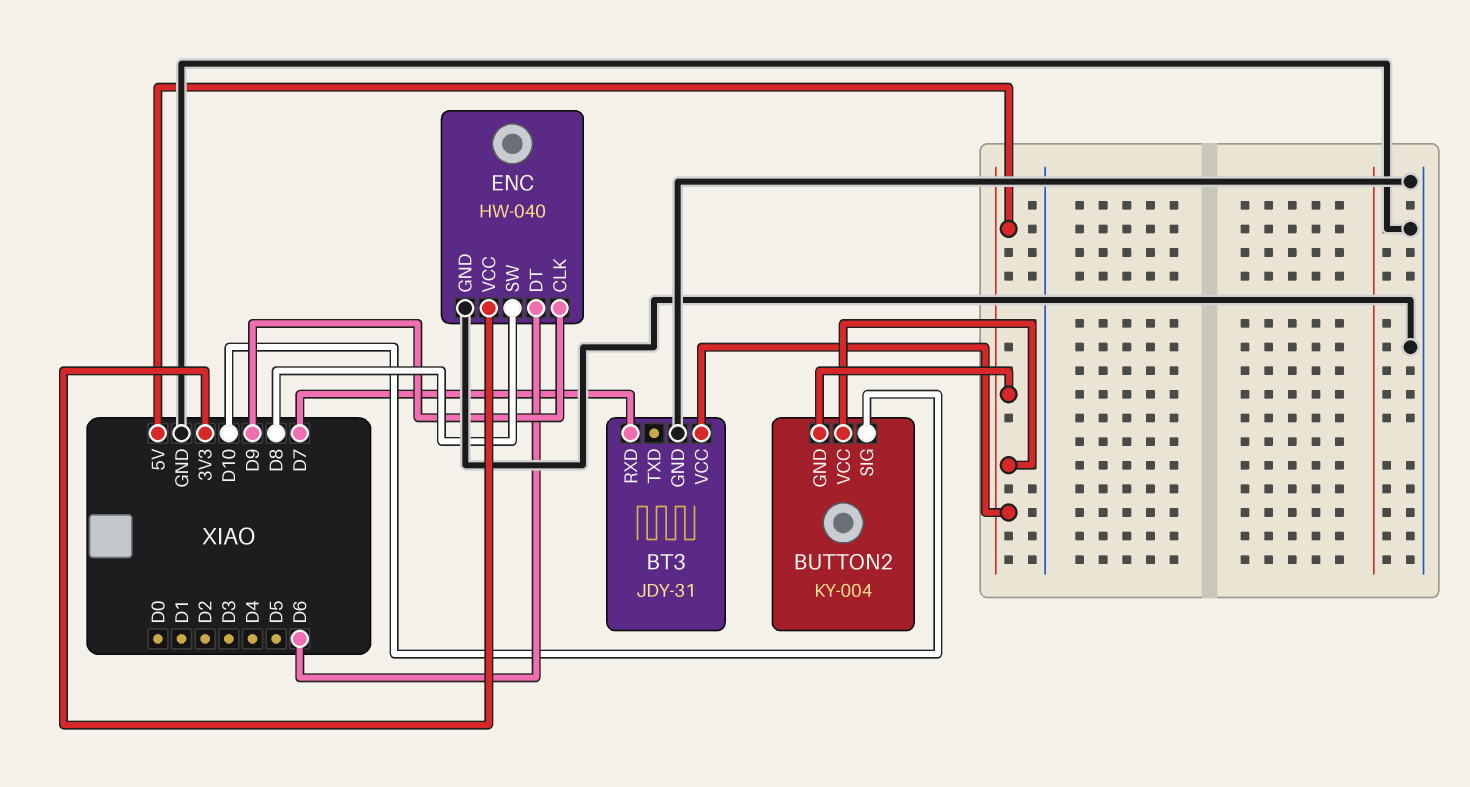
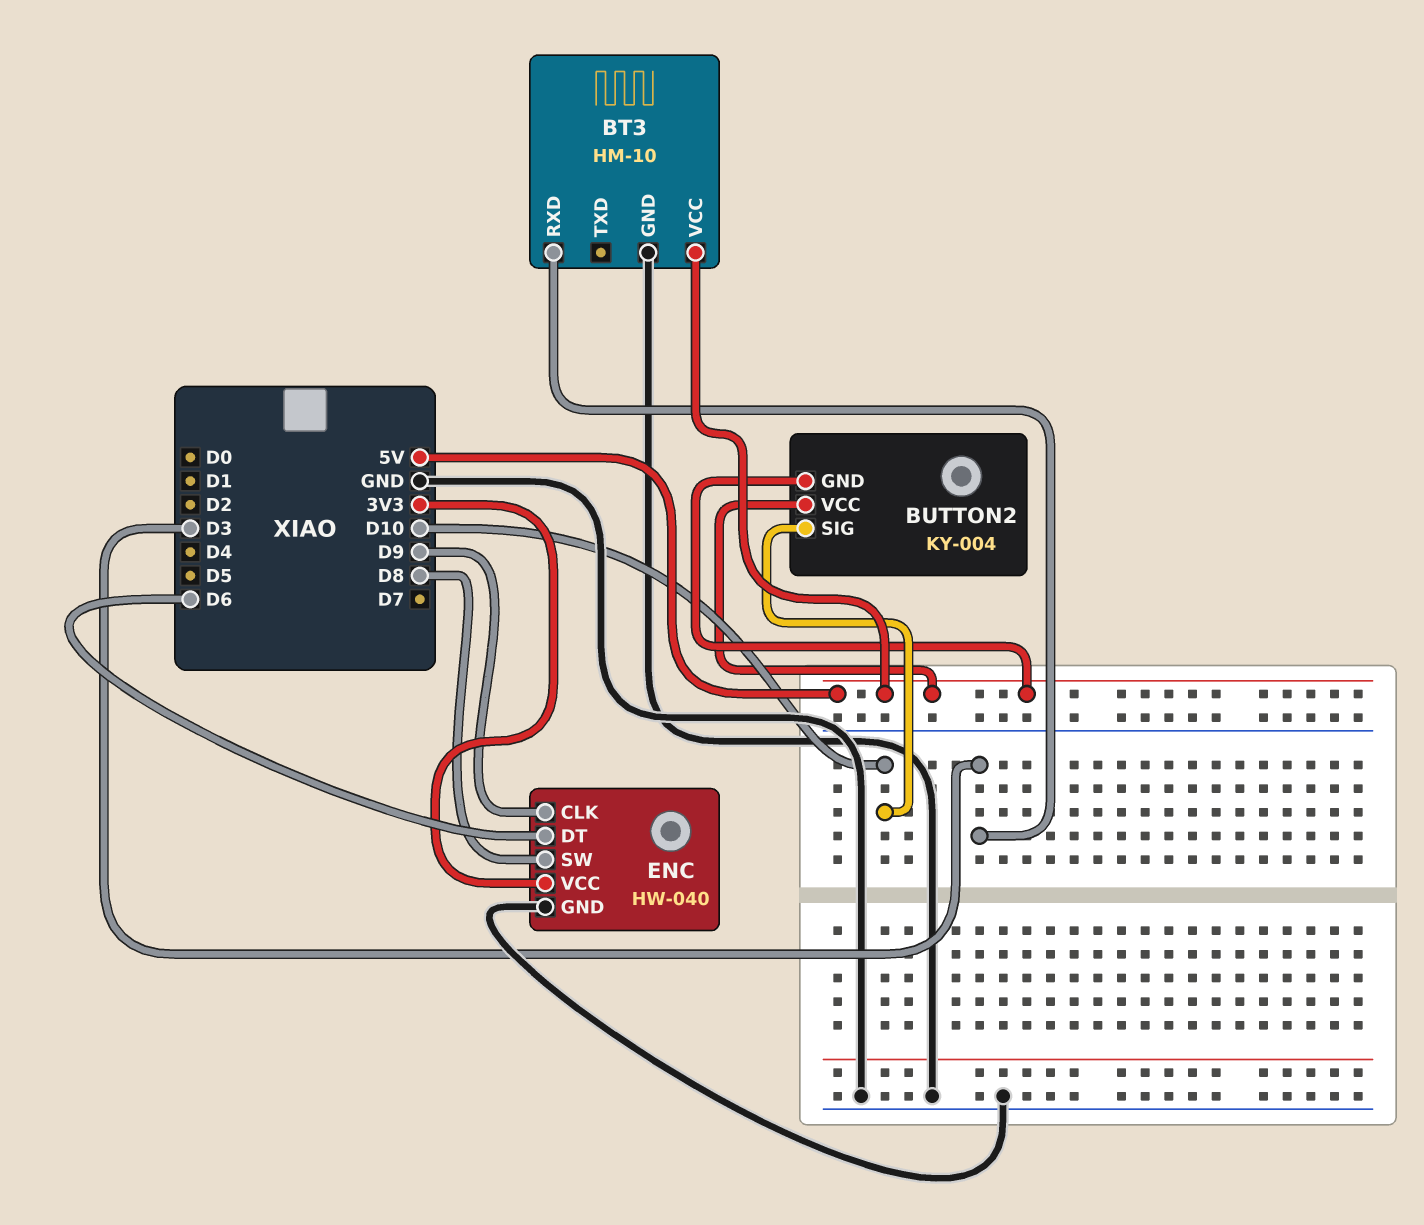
BT3: JDY-31 -> HM-10
BT3 pin RXD: D7 -> D3

